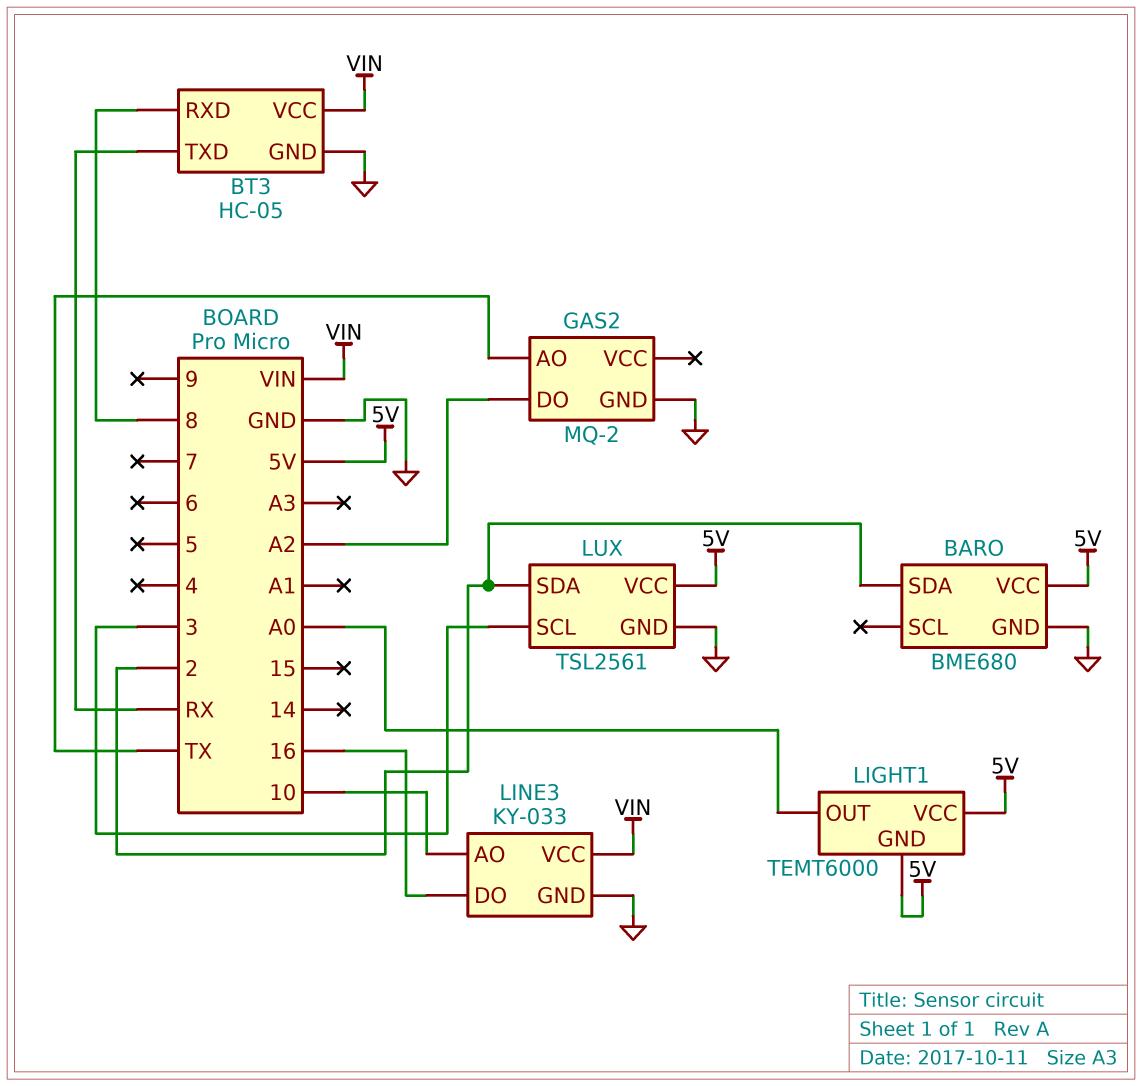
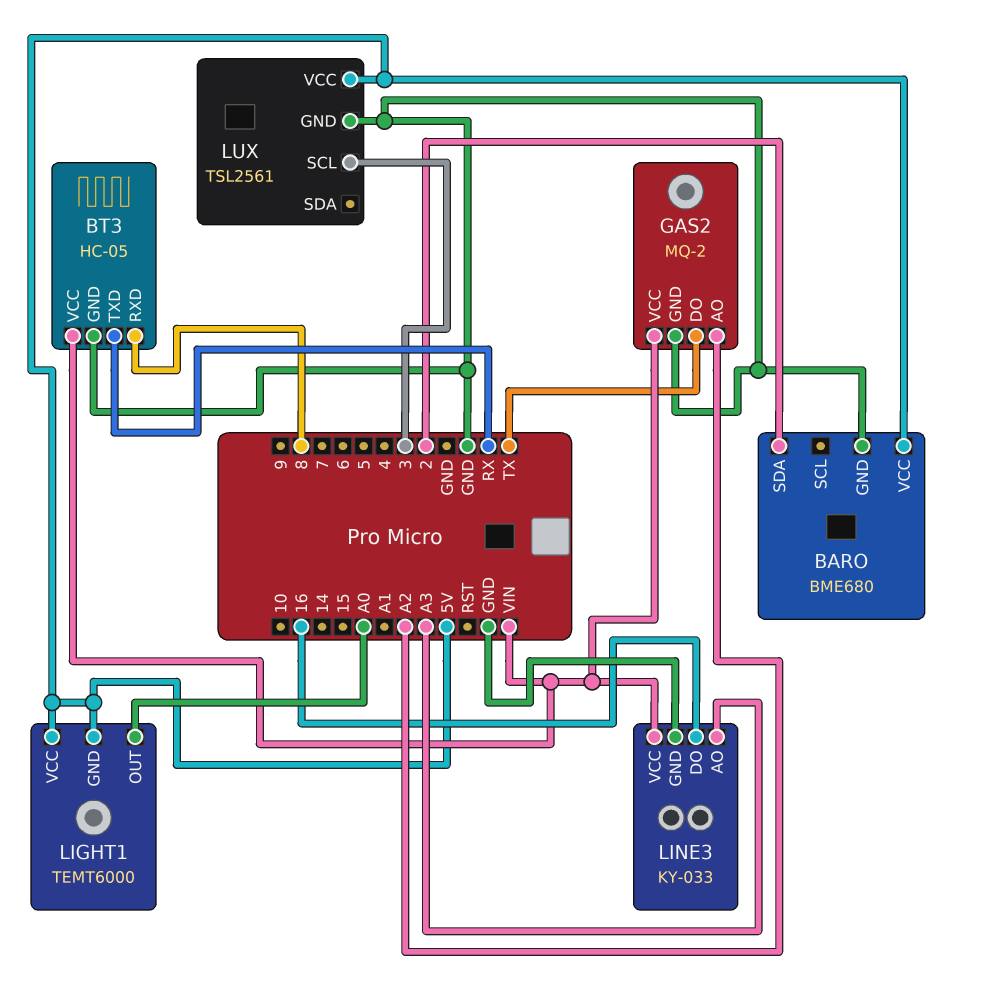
GAS2 pin AO: TX -> A2
GAS2 pin DO: A2 -> TX
GAS2 pin VCC: none -> VIN
LINE3 pin AO: 10 -> A3
LUX pin SDA: 2 -> none

